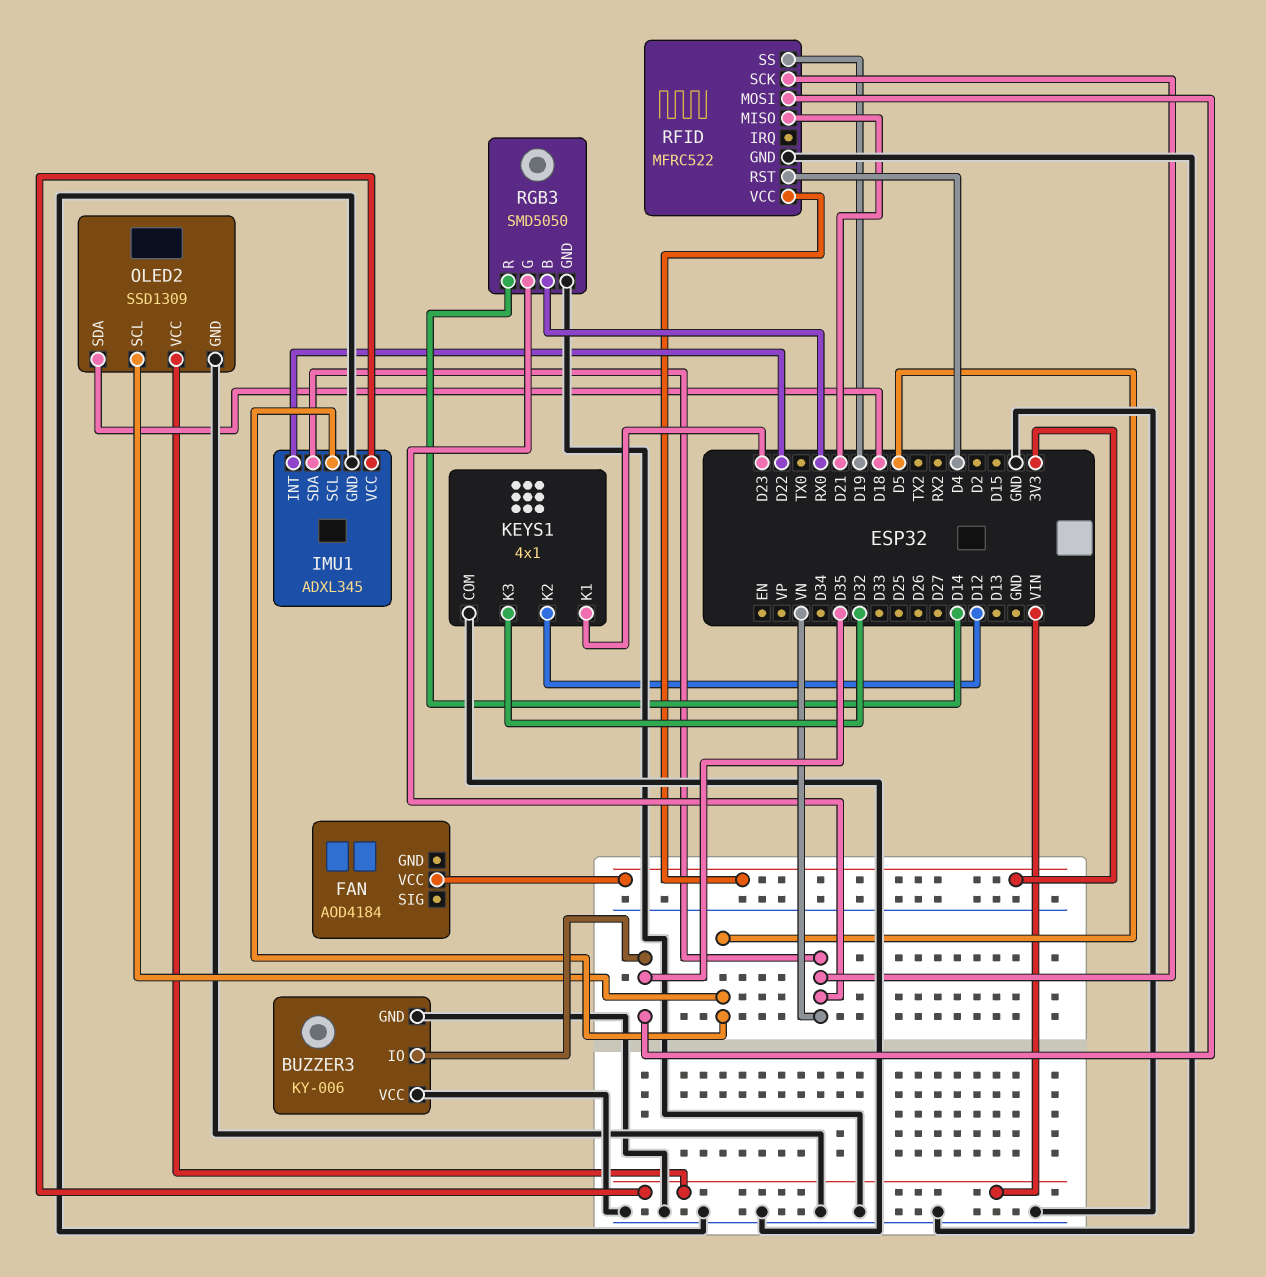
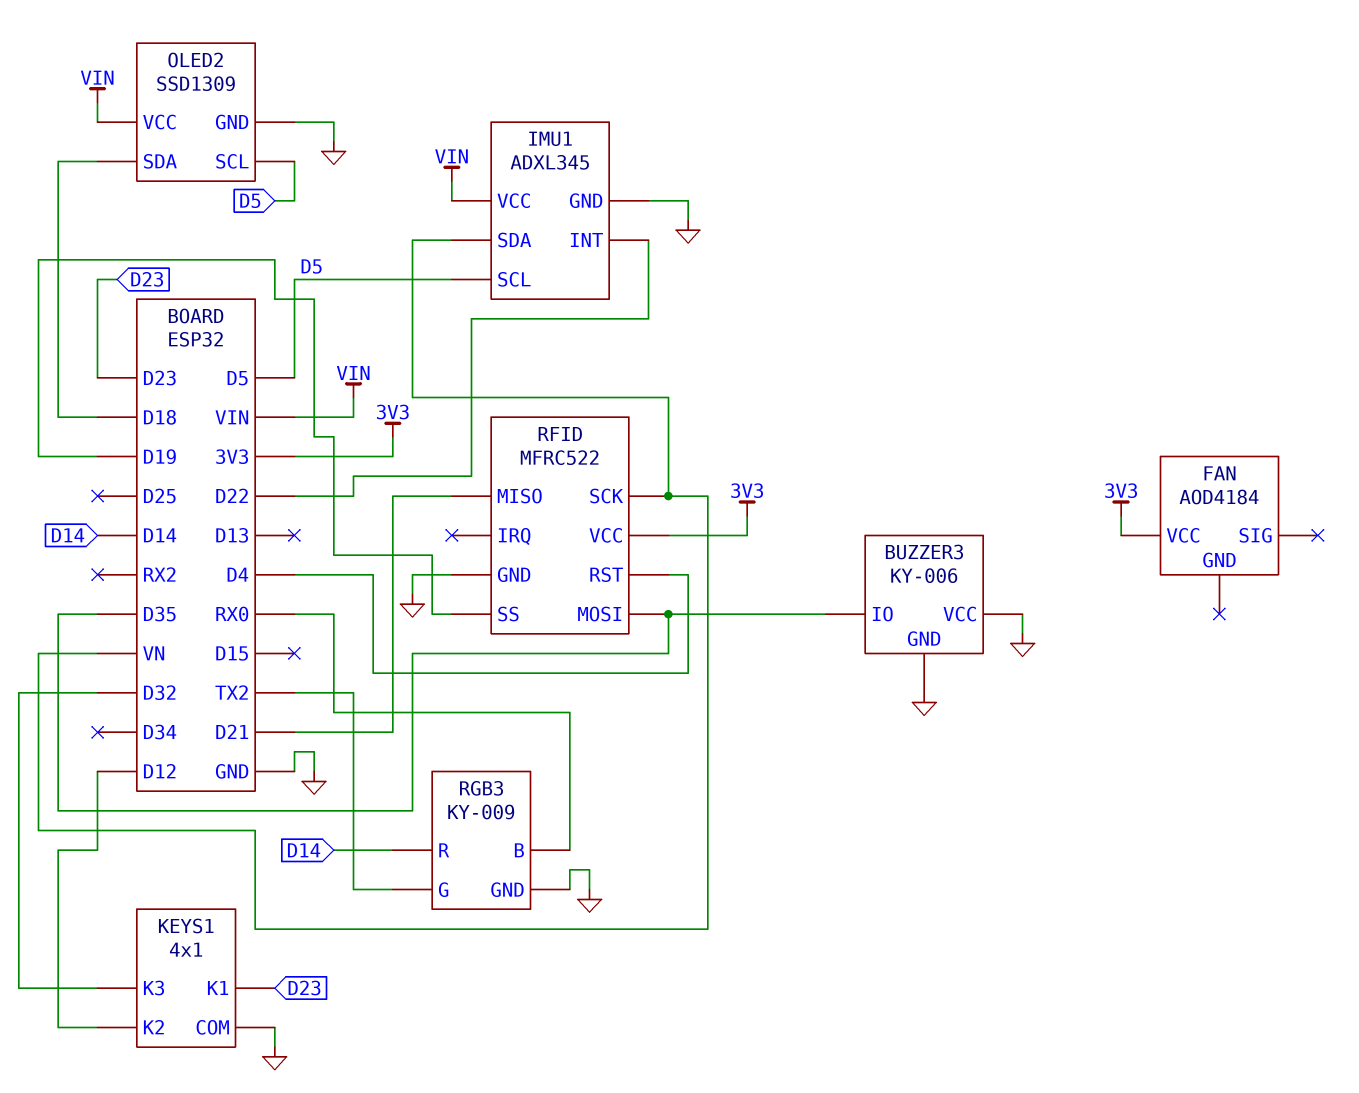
RGB3: SMD5050 -> KY-009
RGB3 pin G: VN -> TX2

